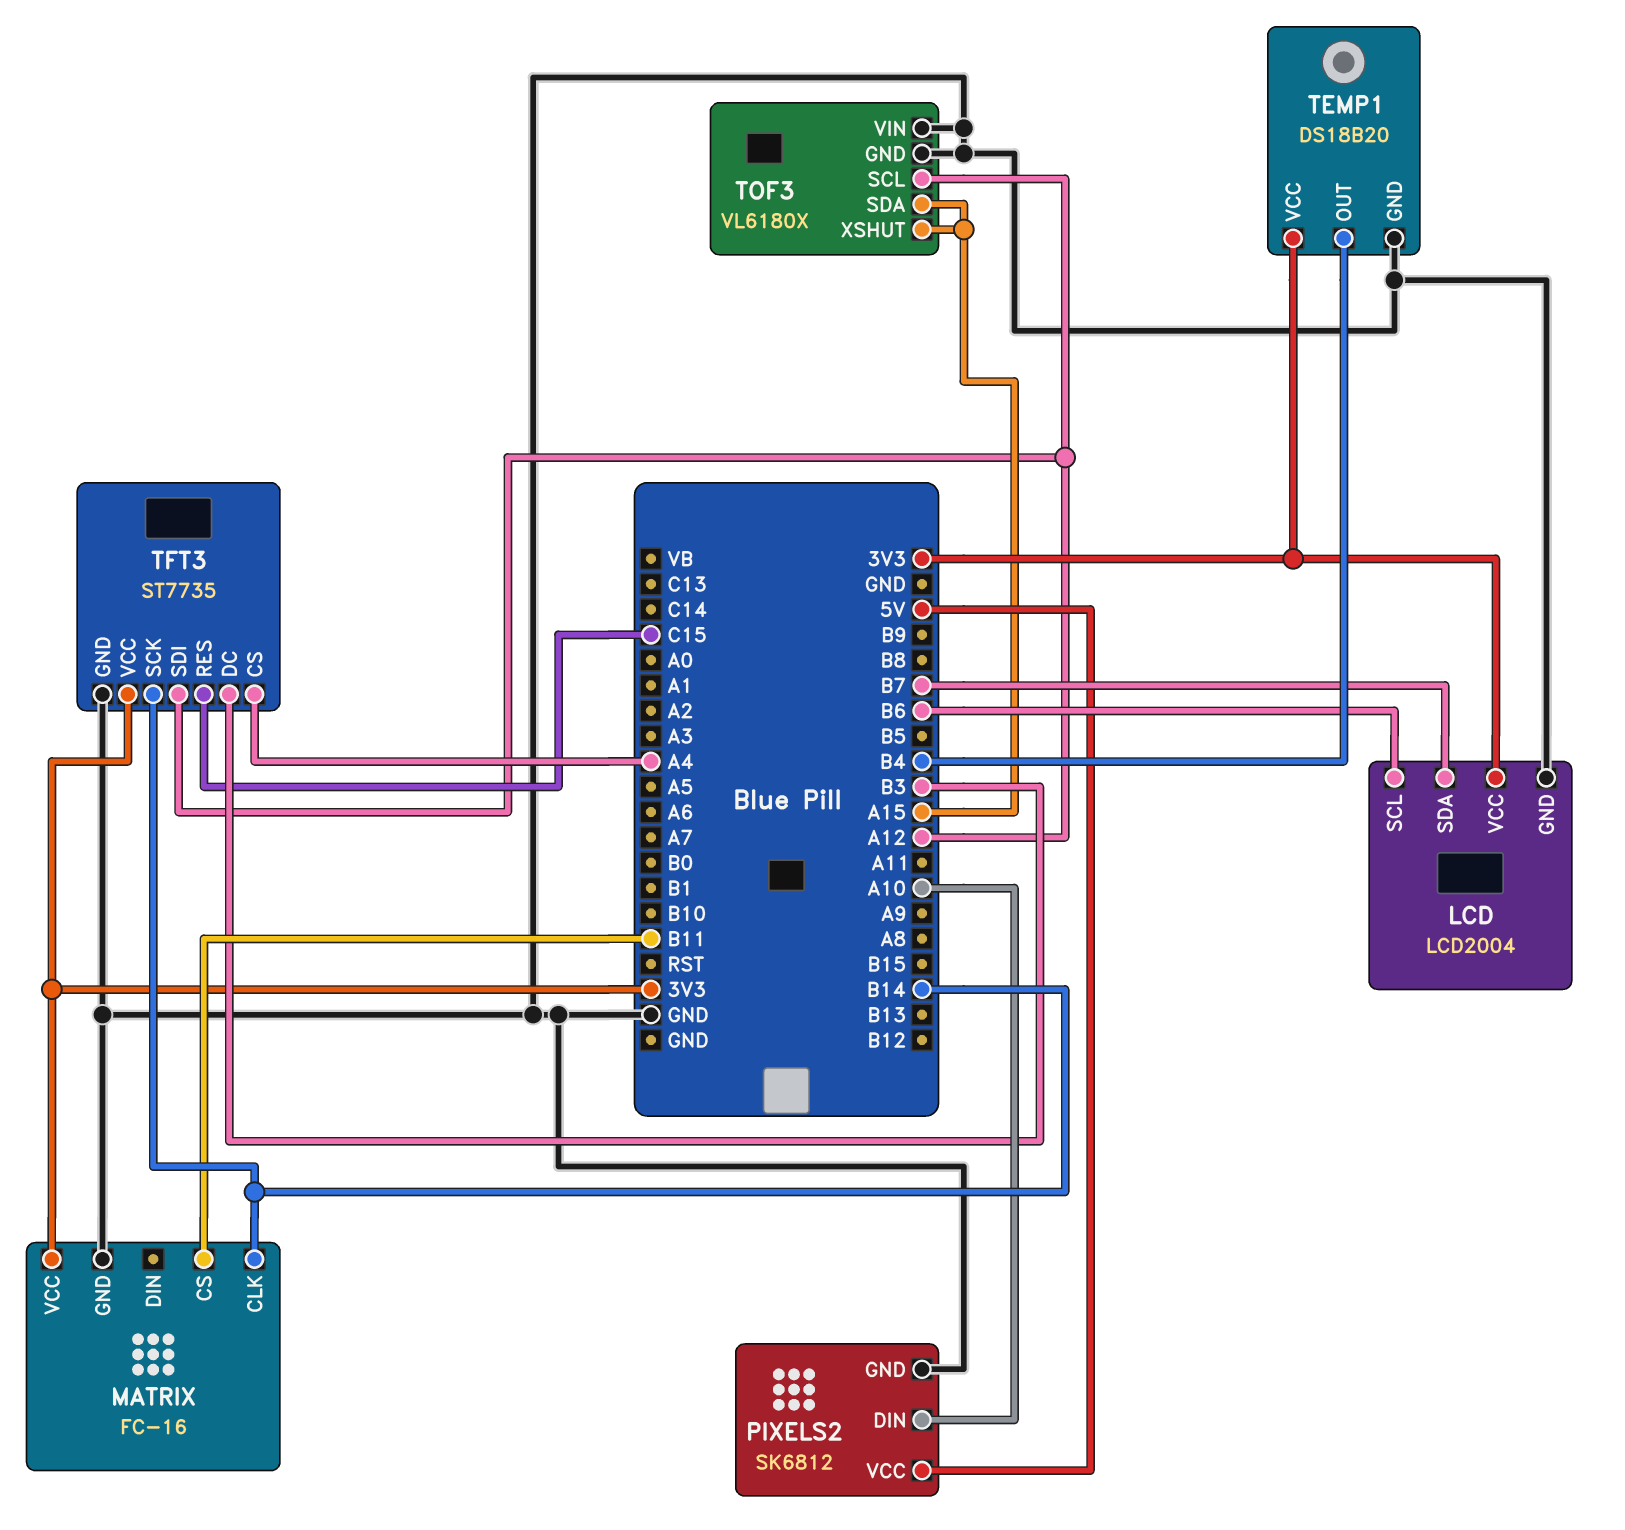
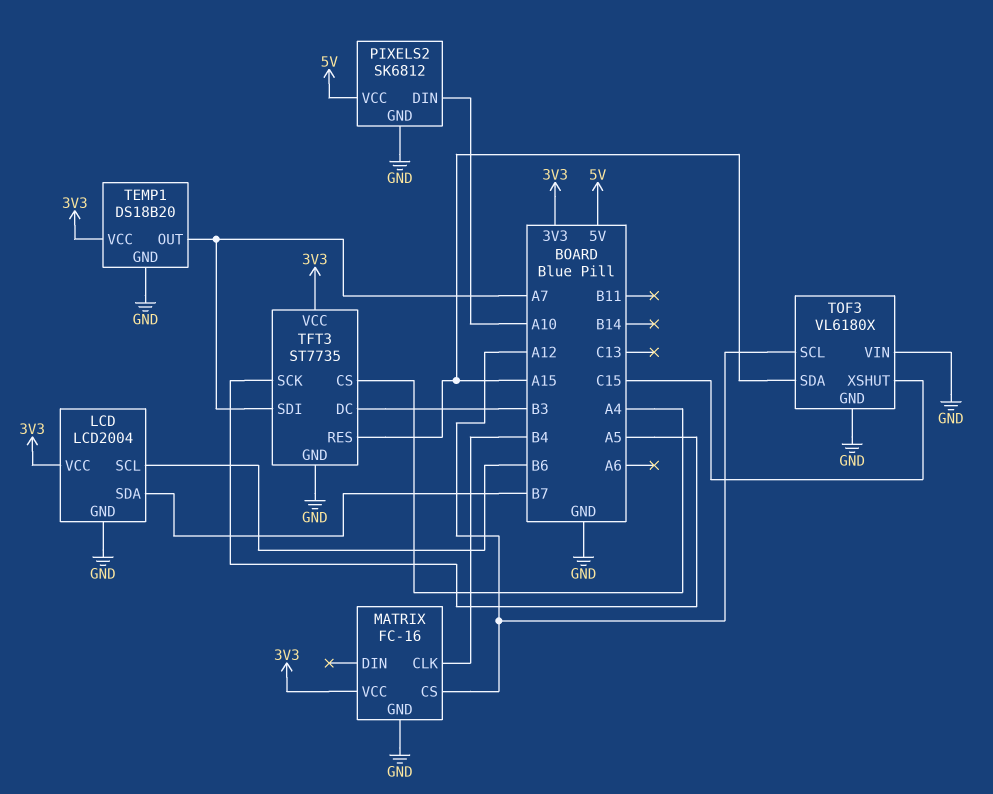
MATRIX pin CLK: B14 -> B4
MATRIX pin CS: B11 -> A12
TEMP1 pin OUT: B4 -> A7
TFT3 pin RES: C15 -> A15
TFT3 pin SCK: B14 -> A5
TFT3 pin SDI: A12 -> A7
TOF3 pin XSHUT: A15 -> C15

